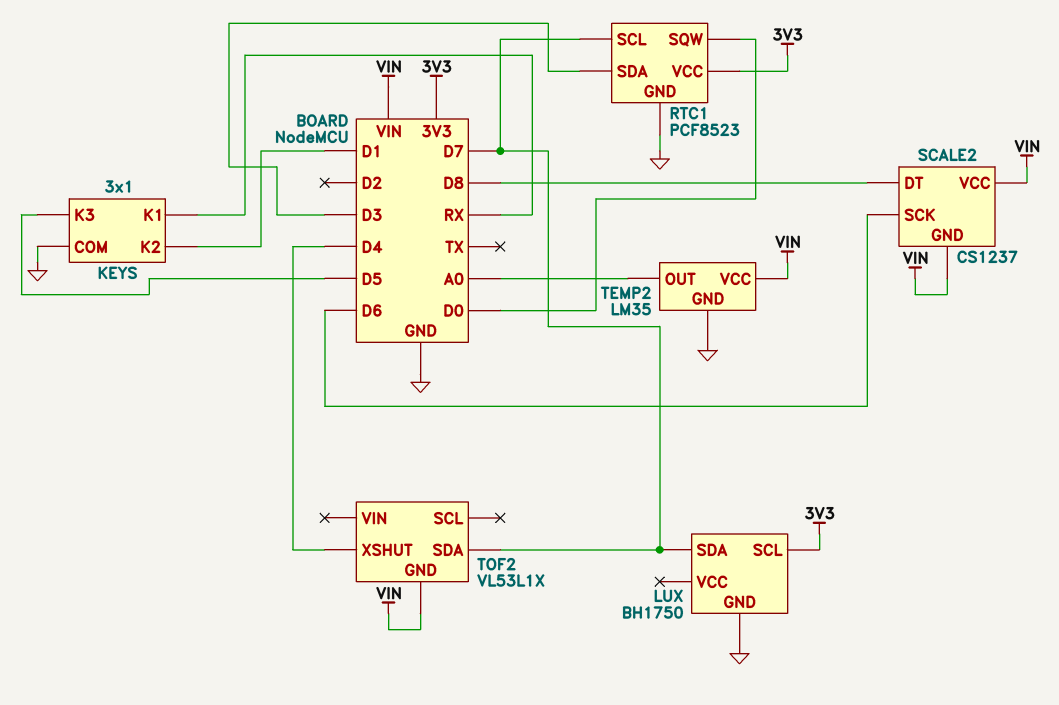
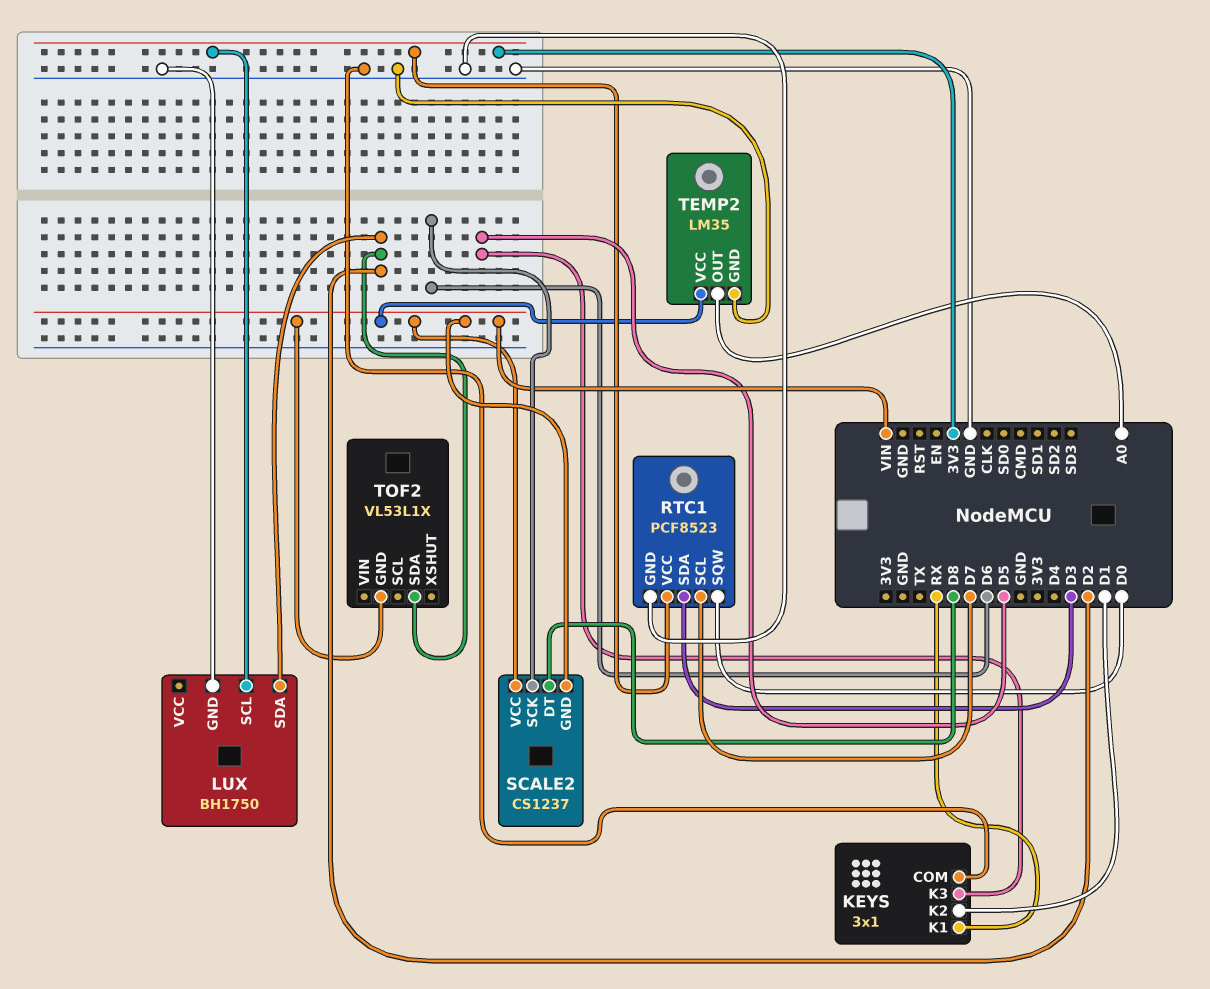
LUX pin SDA: D7 -> D2
TOF2 pin SDA: D7 -> D2
TOF2 pin XSHUT: D4 -> none

